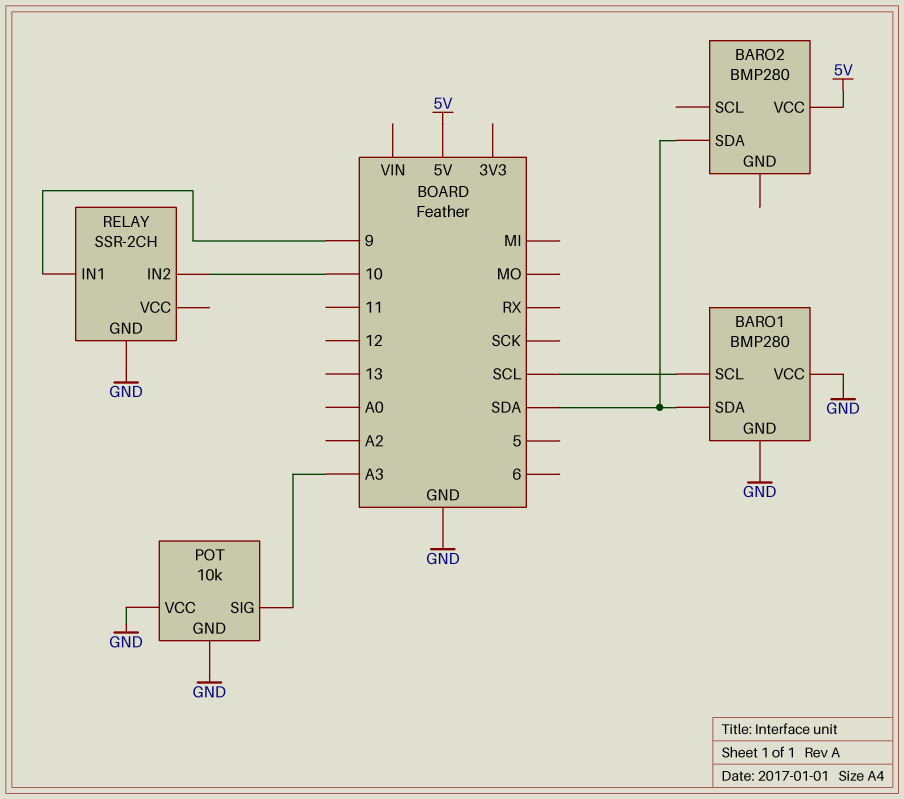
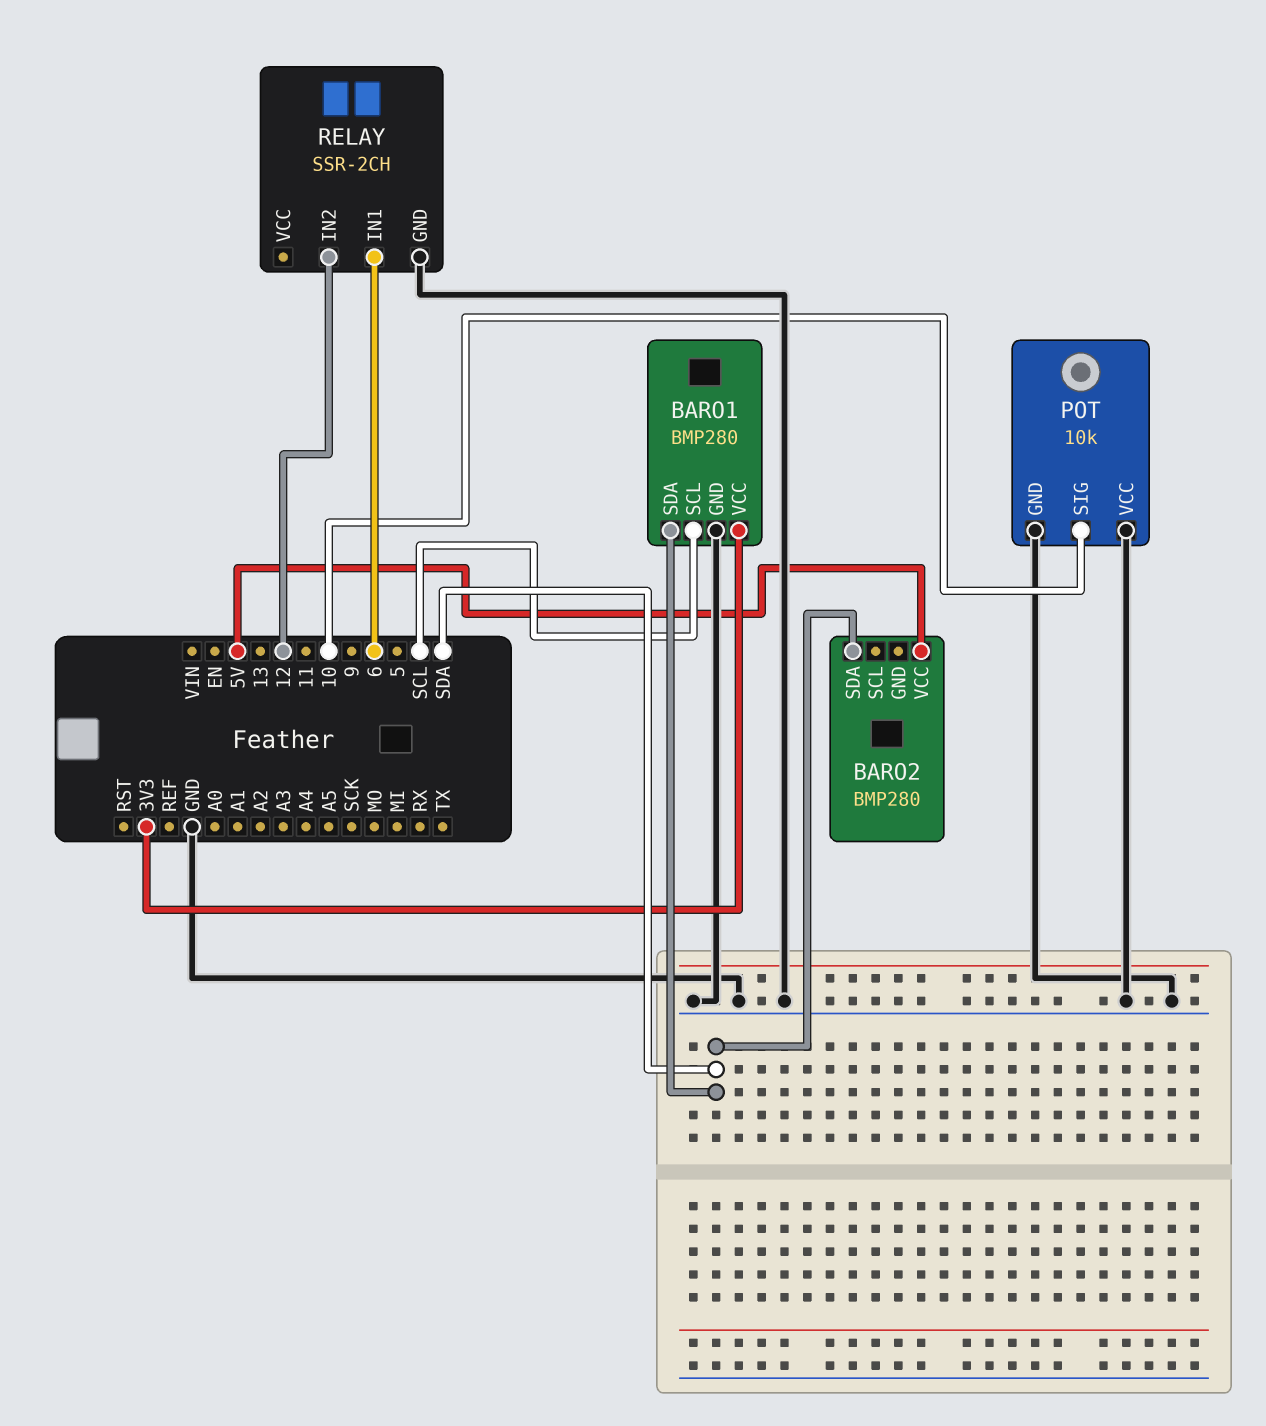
BARO1 pin VCC: GND -> 3V3
POT pin SIG: A3 -> 10
RELAY pin IN1: 9 -> 6
RELAY pin IN2: 10 -> 12

